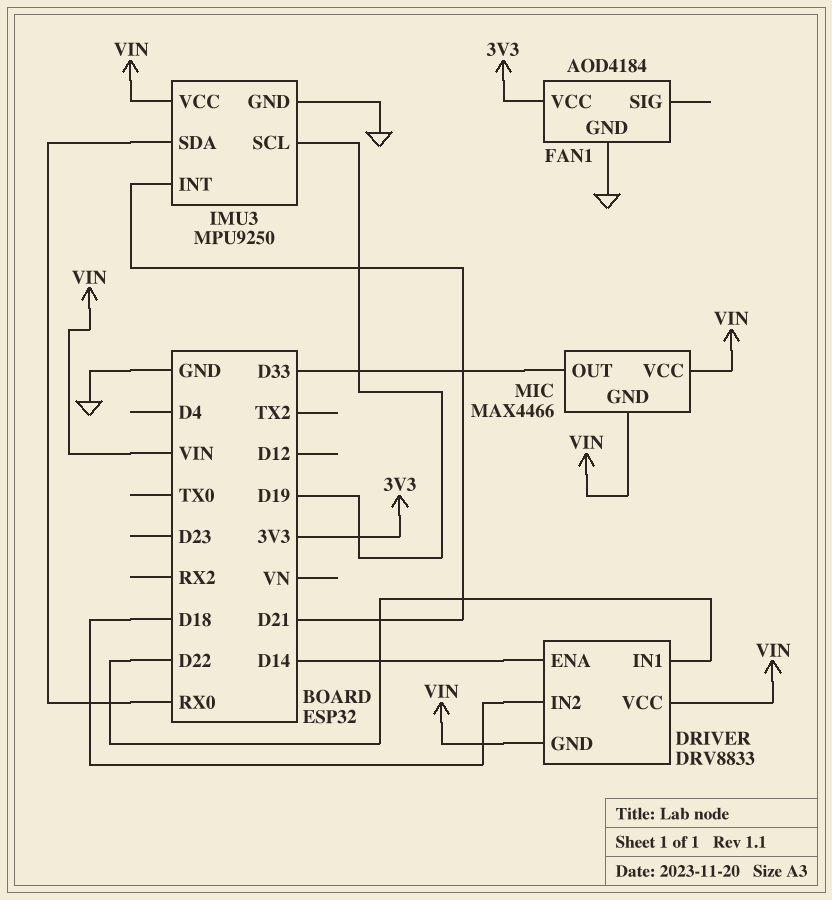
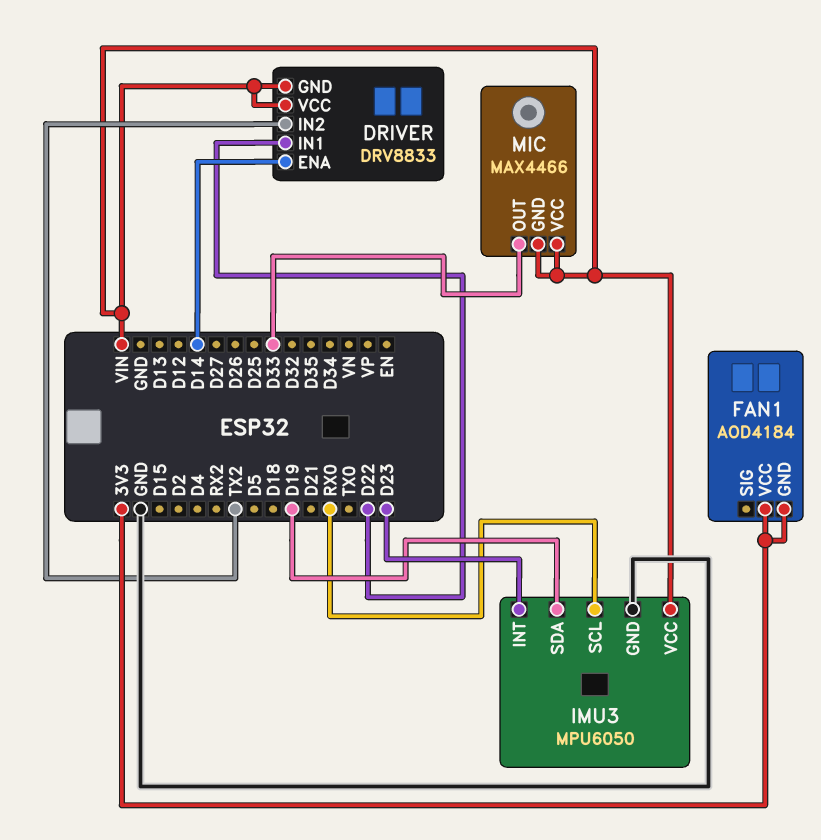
DRIVER pin IN2: D18 -> TX2
FAN1 pin GND: GND -> 3V3
IMU3: MPU9250 -> MPU6050
IMU3 pin INT: D21 -> D23
IMU3 pin SCL: D19 -> RX0
IMU3 pin SDA: RX0 -> D19

